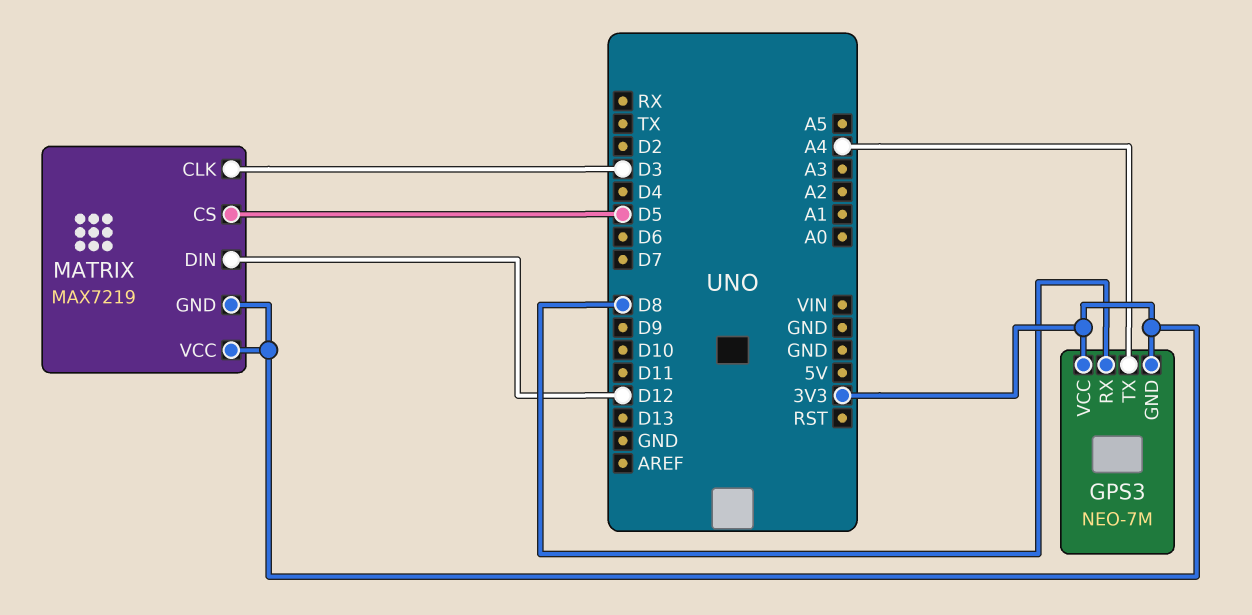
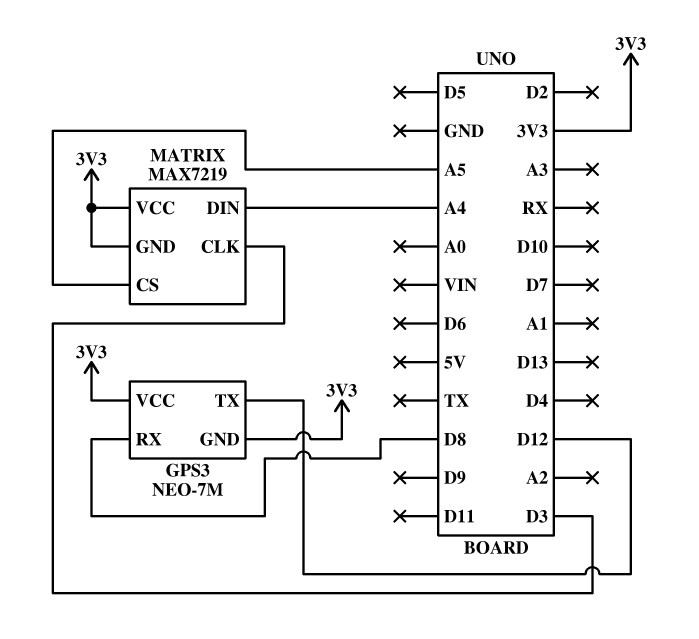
GPS3 pin TX: A4 -> D12
MATRIX pin CS: D5 -> A5
MATRIX pin DIN: D12 -> A4

